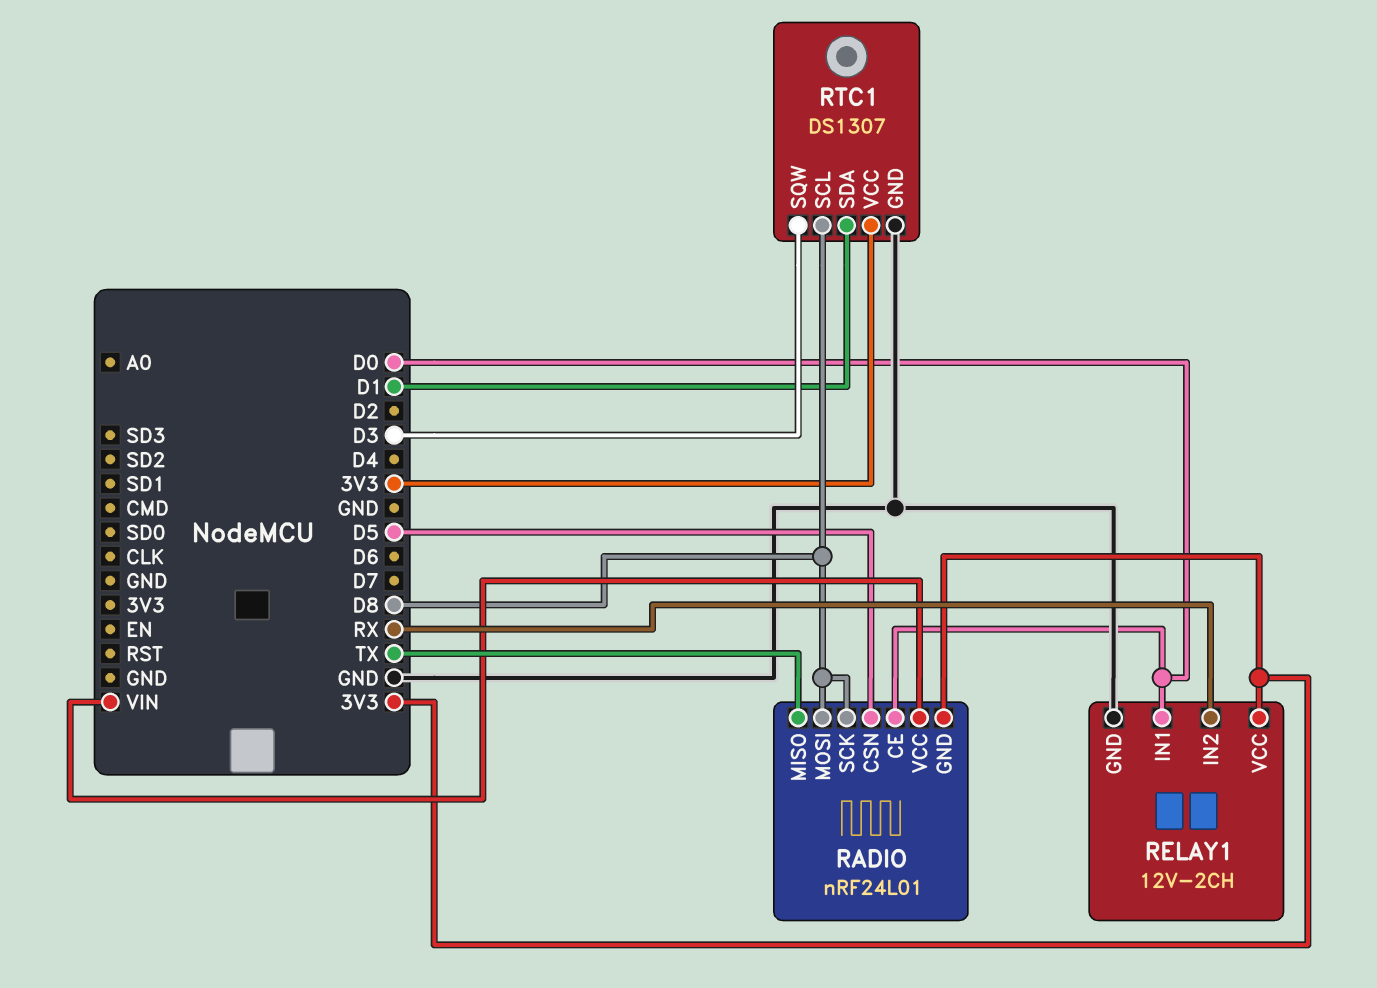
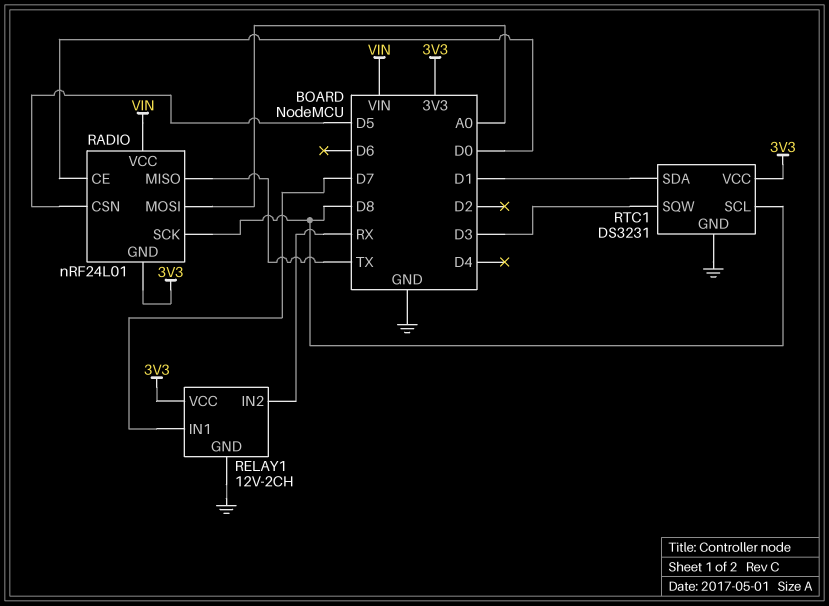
RADIO pin MOSI: D8 -> A0
RELAY1 pin IN1: D0 -> D7
RTC1: DS1307 -> DS3231

